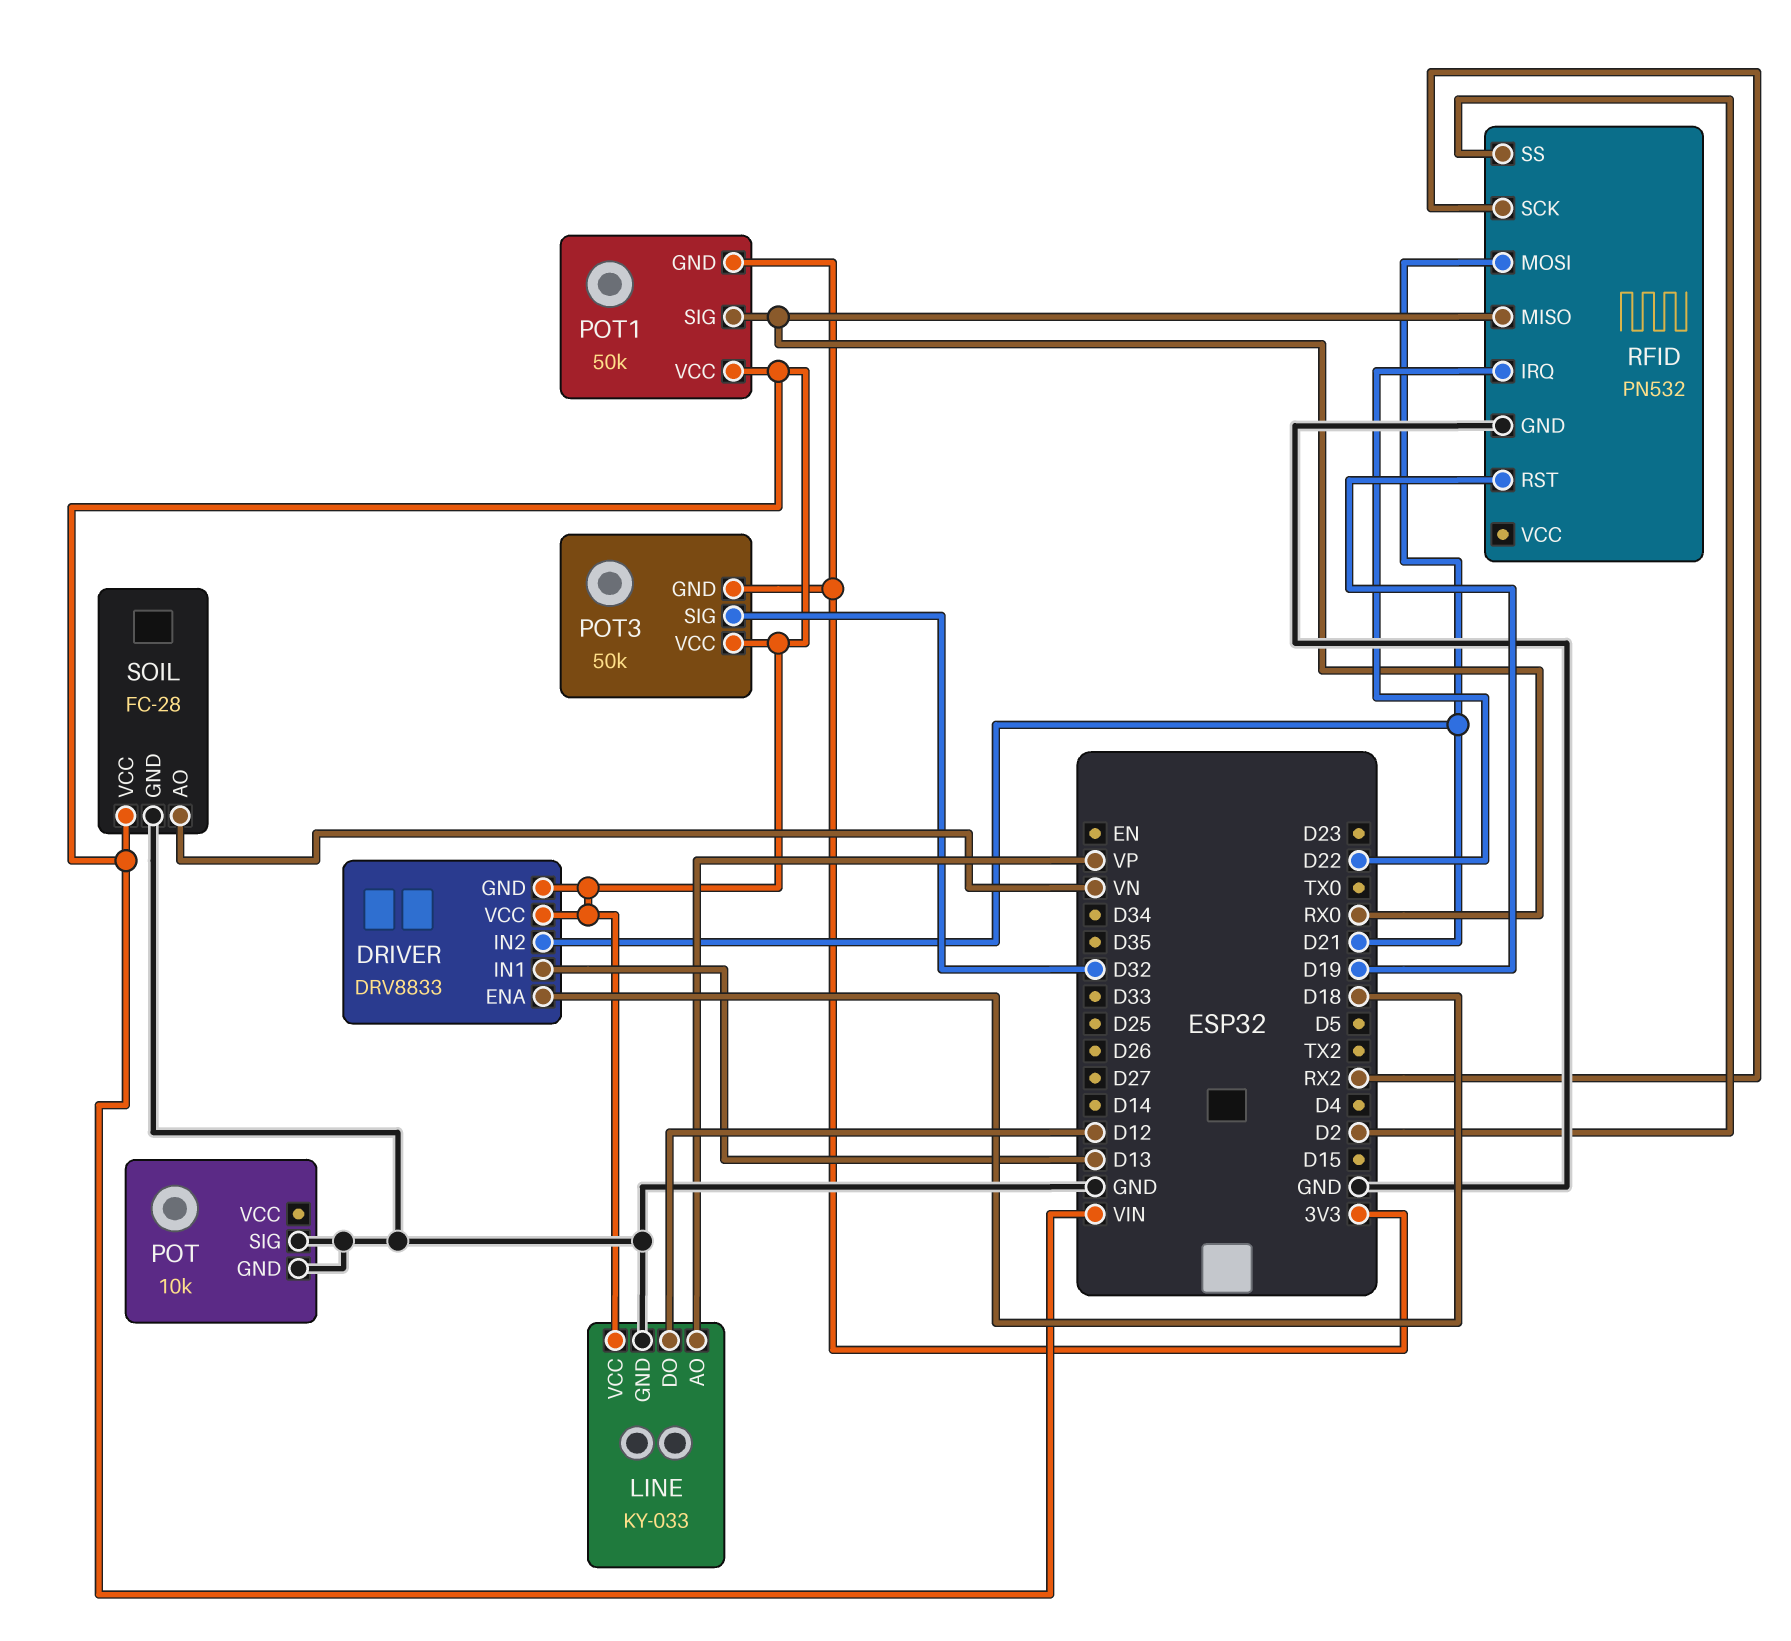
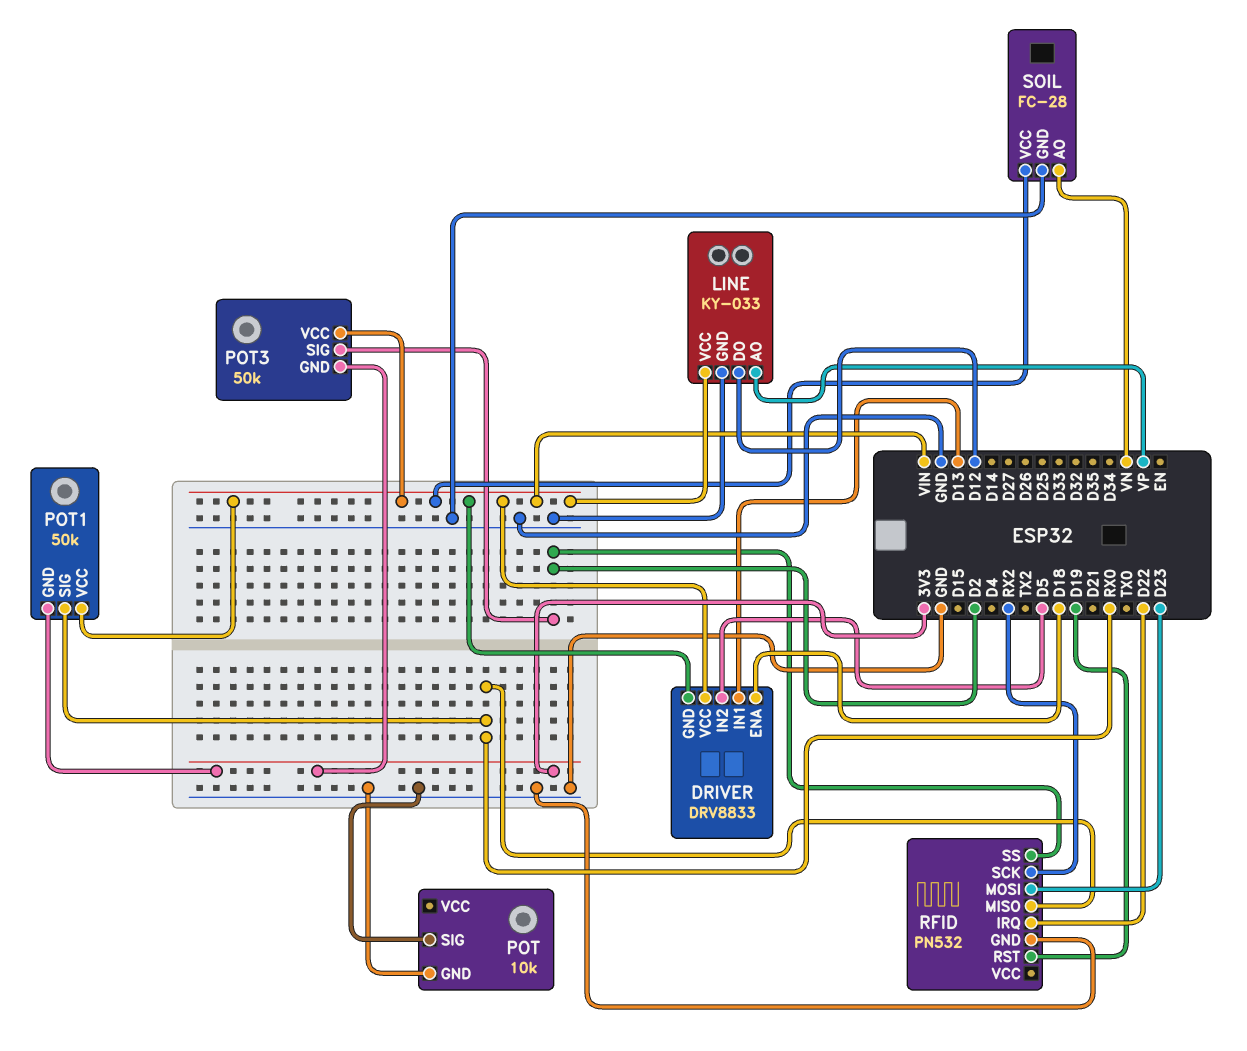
DRIVER pin IN2: D21 -> D5
POT3 pin SIG: D32 -> D2
RFID pin MOSI: D21 -> D23

